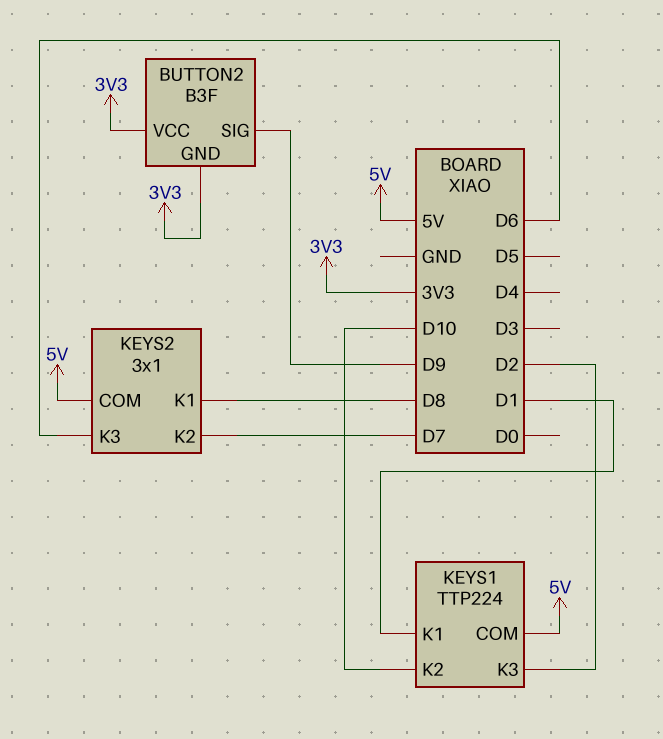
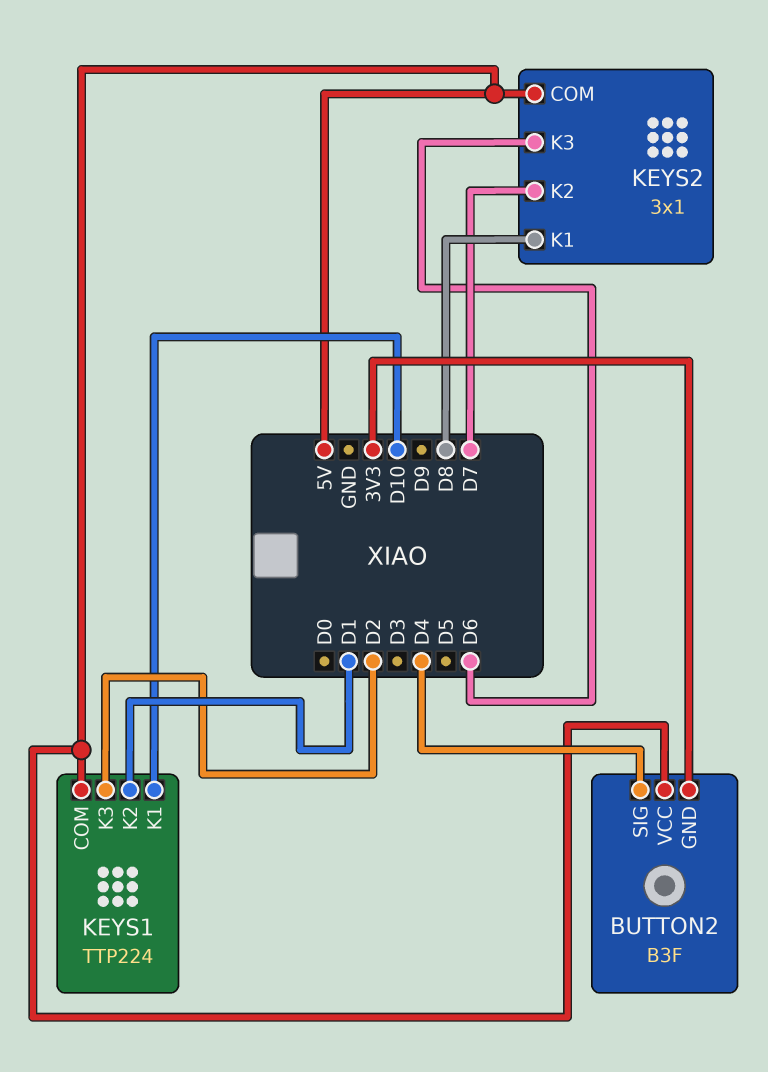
BUTTON2 pin SIG: D9 -> D4
BUTTON2 pin VCC: 3V3 -> 5V
KEYS1 pin K1: D1 -> D10
KEYS1 pin K2: D10 -> D1

